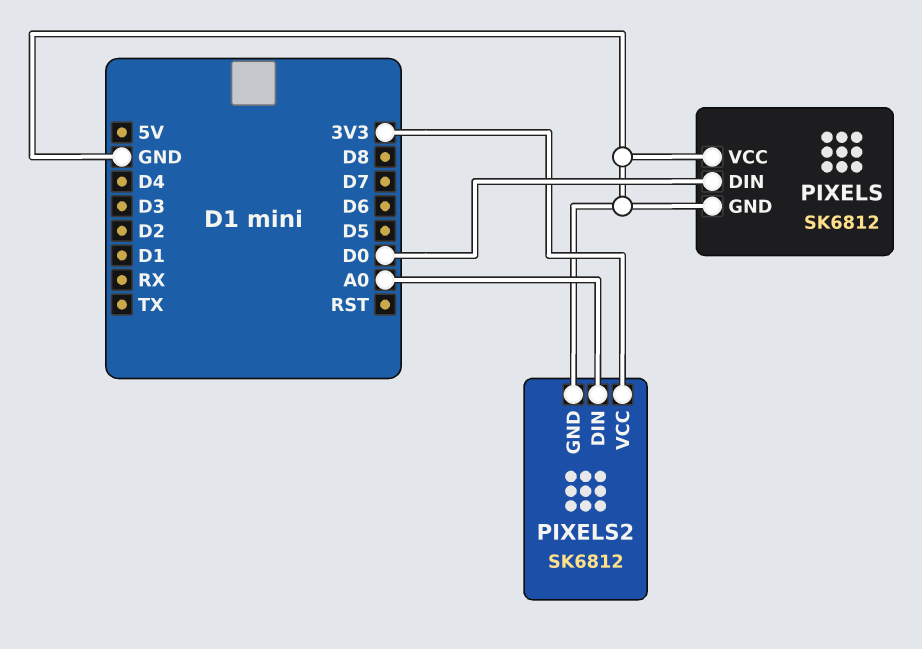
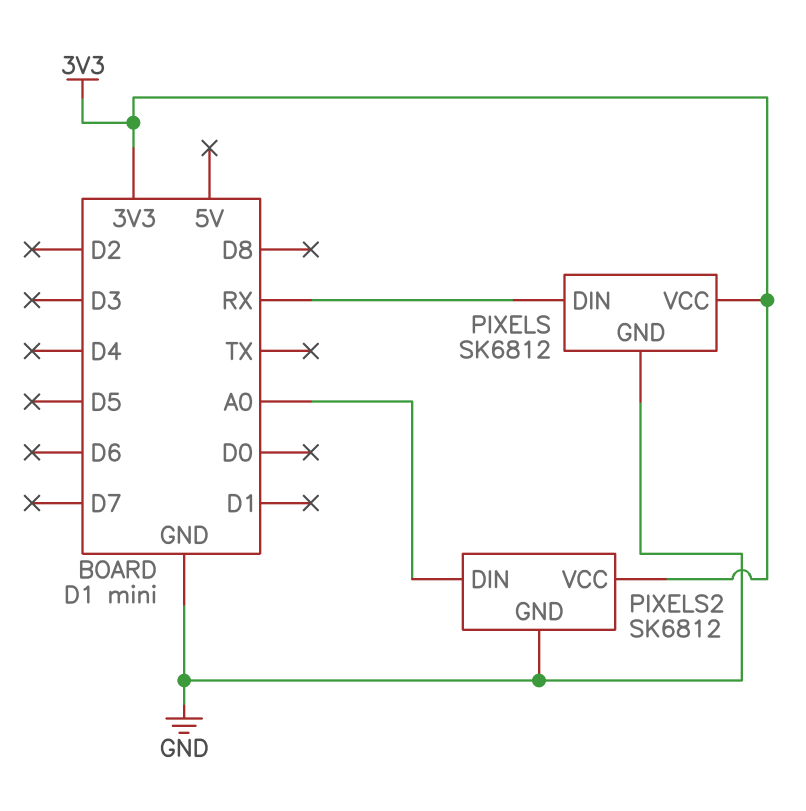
PIXELS pin DIN: D0 -> RX
PIXELS pin VCC: GND -> 3V3

